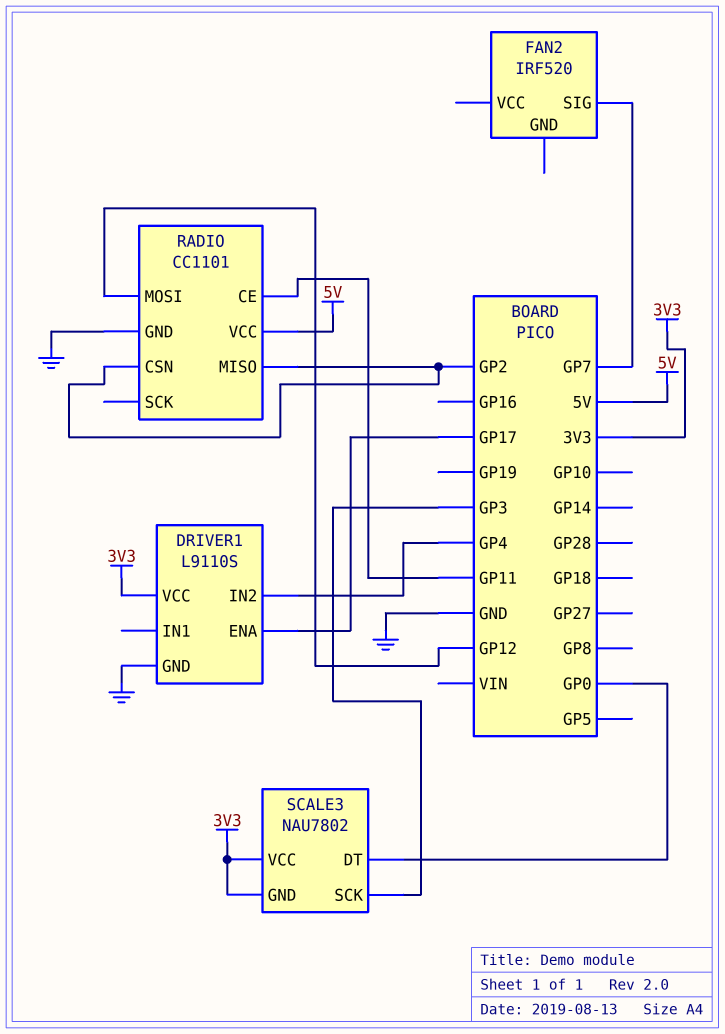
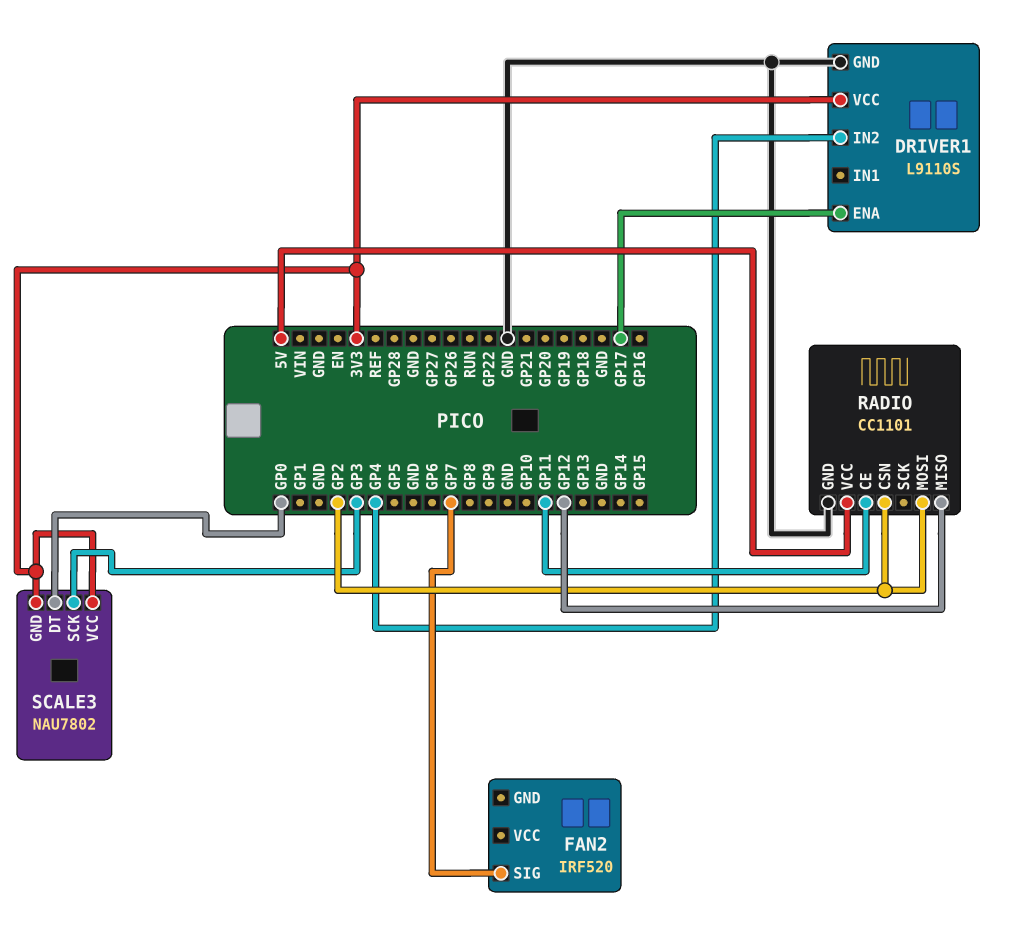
RADIO pin MISO: GP2 -> GP12
RADIO pin MOSI: GP12 -> GP2

